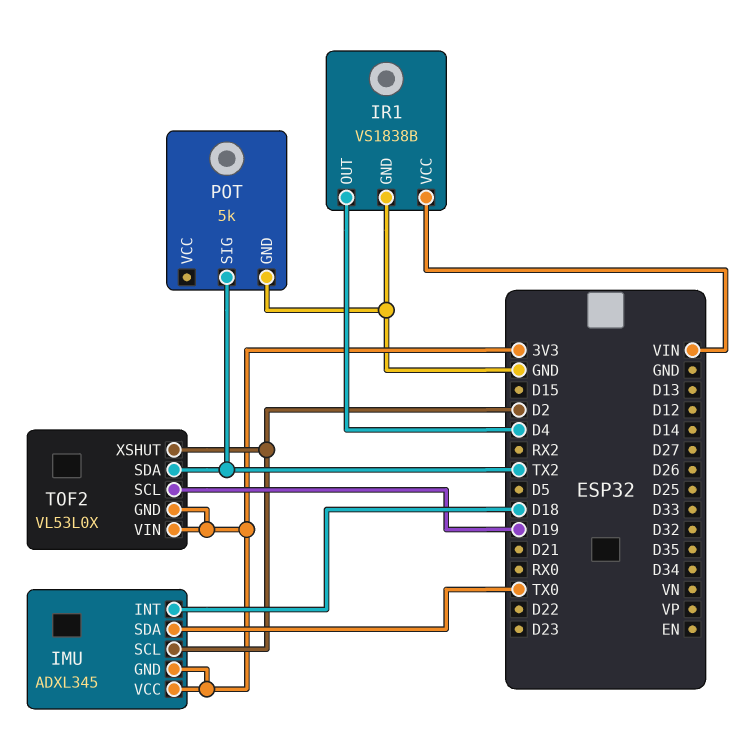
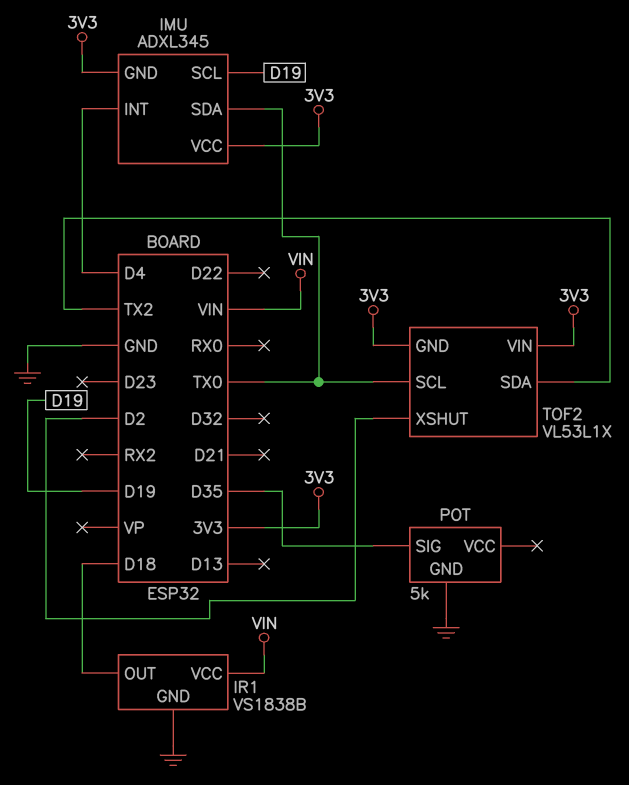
IMU pin INT: D18 -> D4
IMU pin SCL: D2 -> D19
IR1 pin OUT: D4 -> D18
POT pin SIG: TX2 -> D35
TOF2: VL53L0X -> VL53L1X
TOF2 pin SCL: D19 -> TX0

